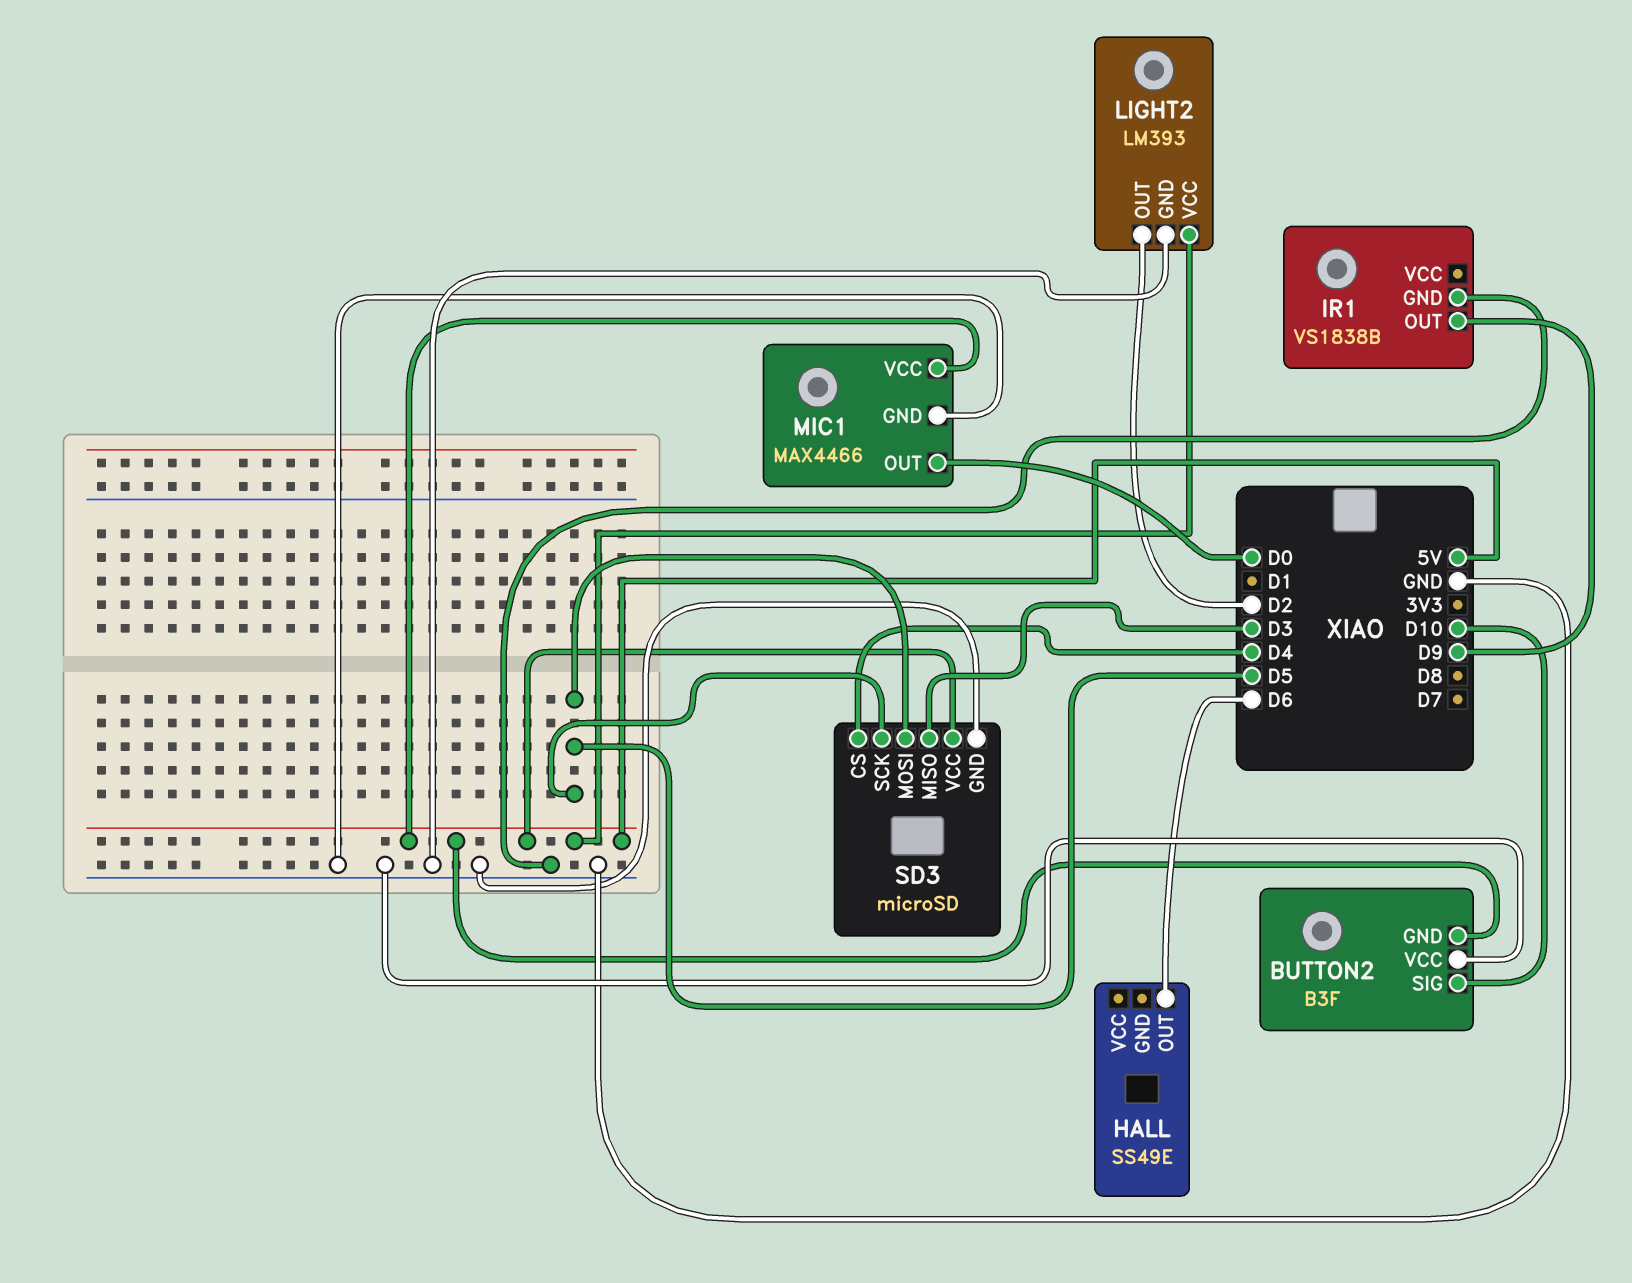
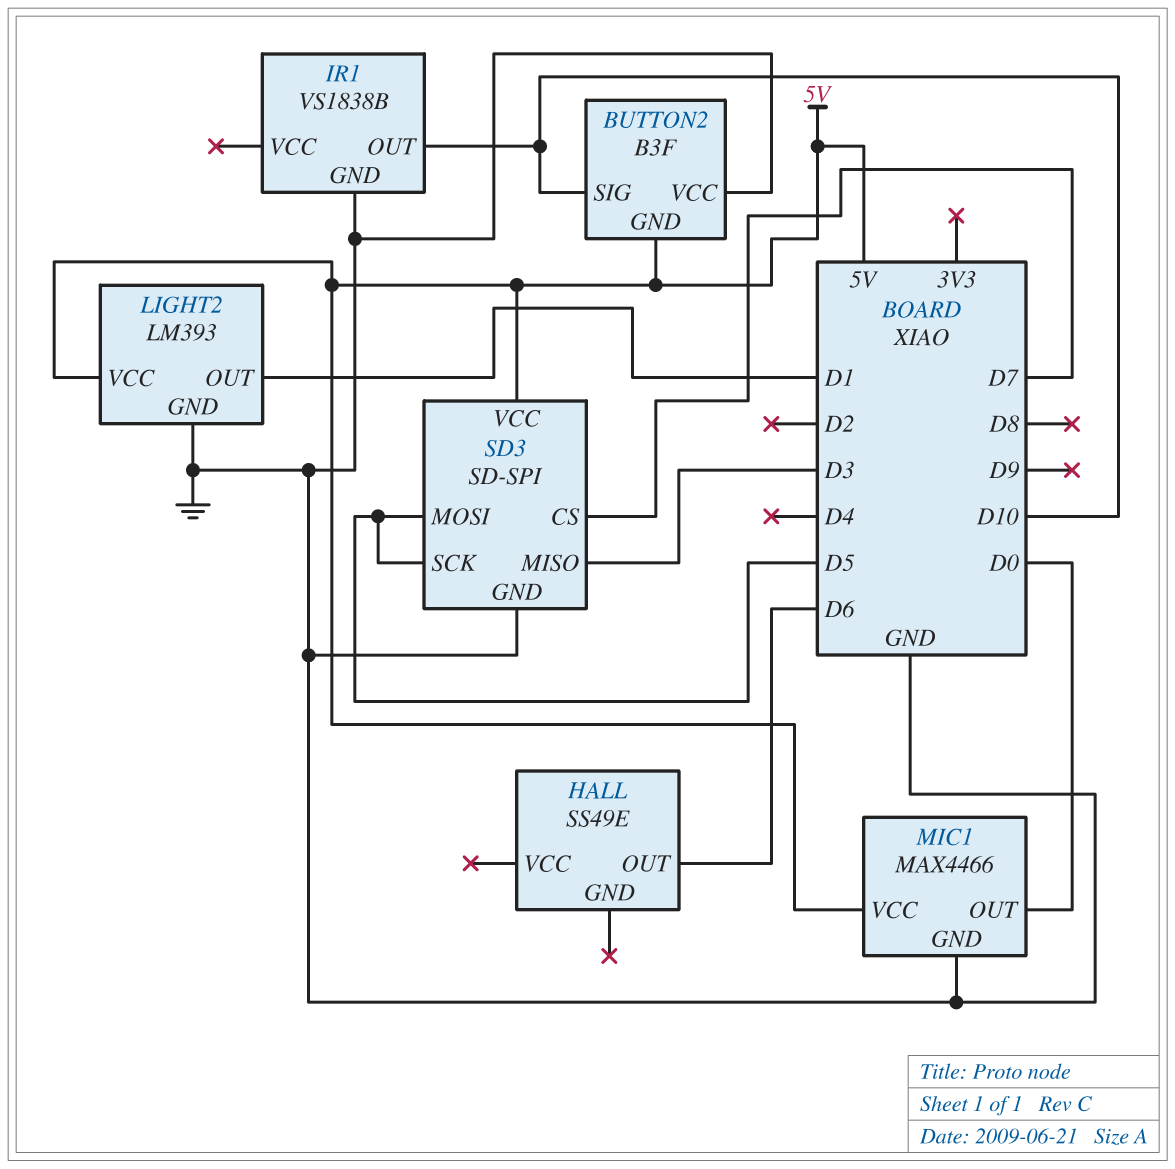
IR1 pin OUT: D9 -> D10
LIGHT2 pin OUT: D2 -> D1
SD3: microSD -> SD-SPI
SD3 pin CS: D4 -> D7

